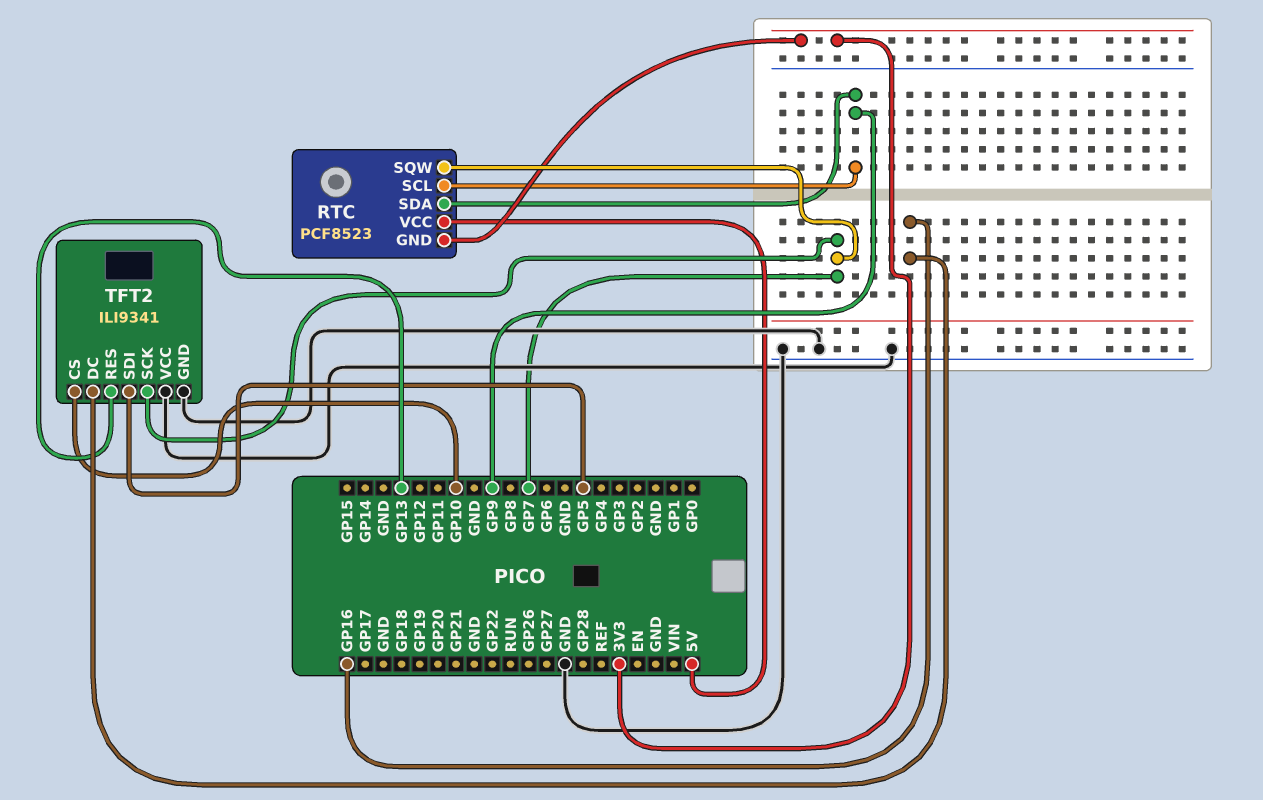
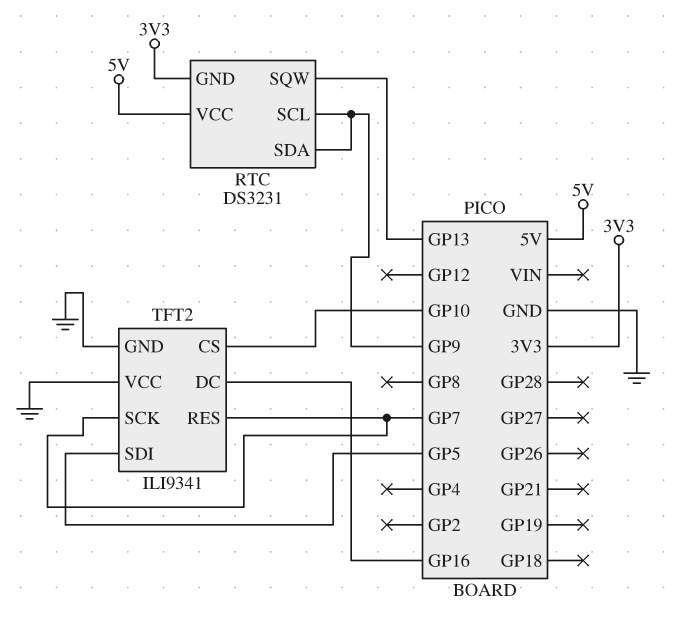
RTC: PCF8523 -> DS3231
RTC pin SQW: GP7 -> GP13
TFT2 pin RES: GP13 -> GP7

